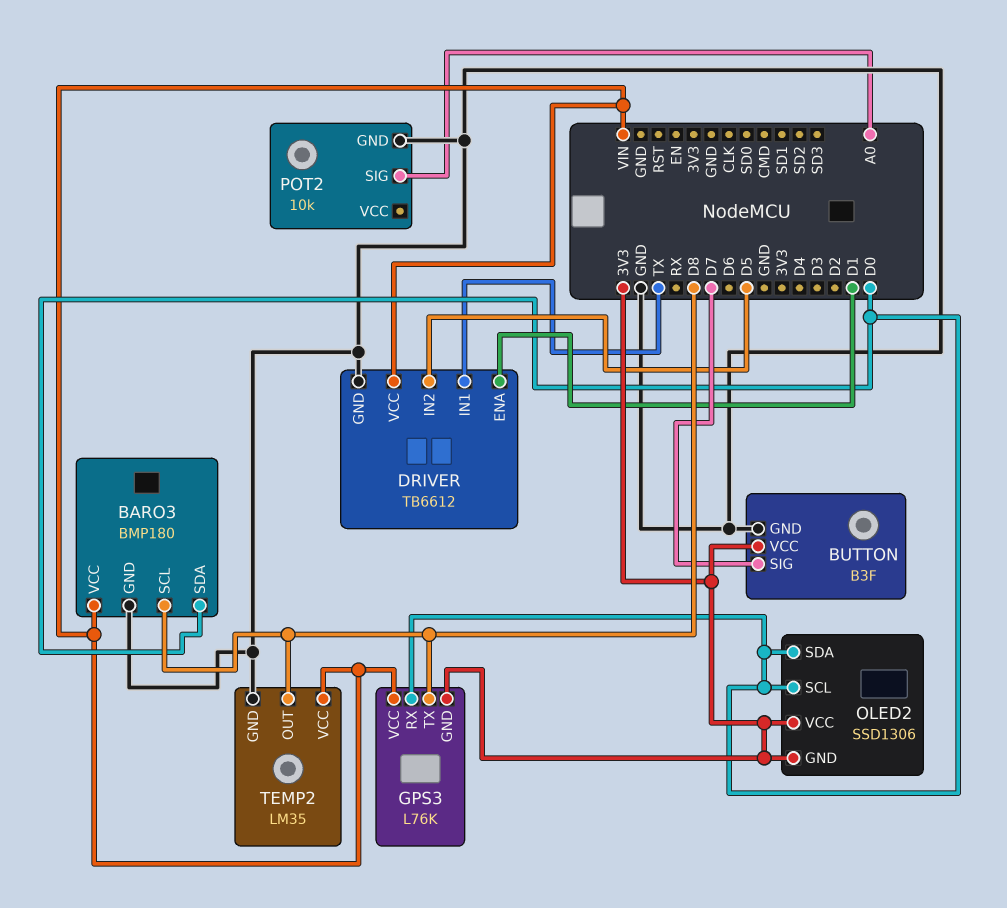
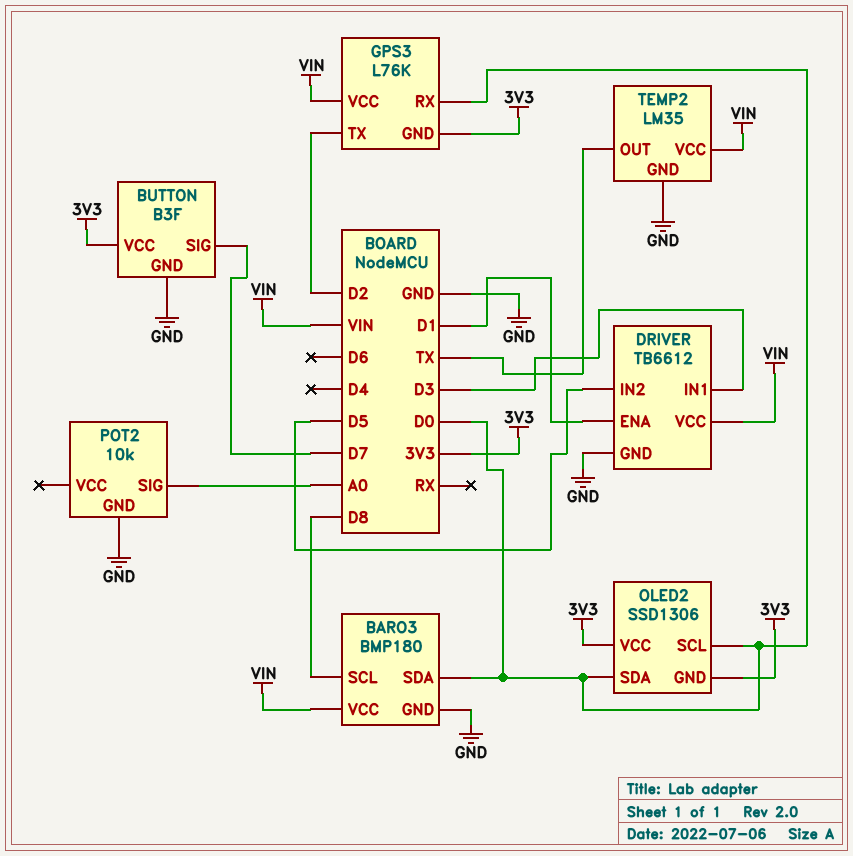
DRIVER pin IN1: TX -> D3
GPS3 pin TX: D8 -> D2
TEMP2 pin OUT: D8 -> TX

